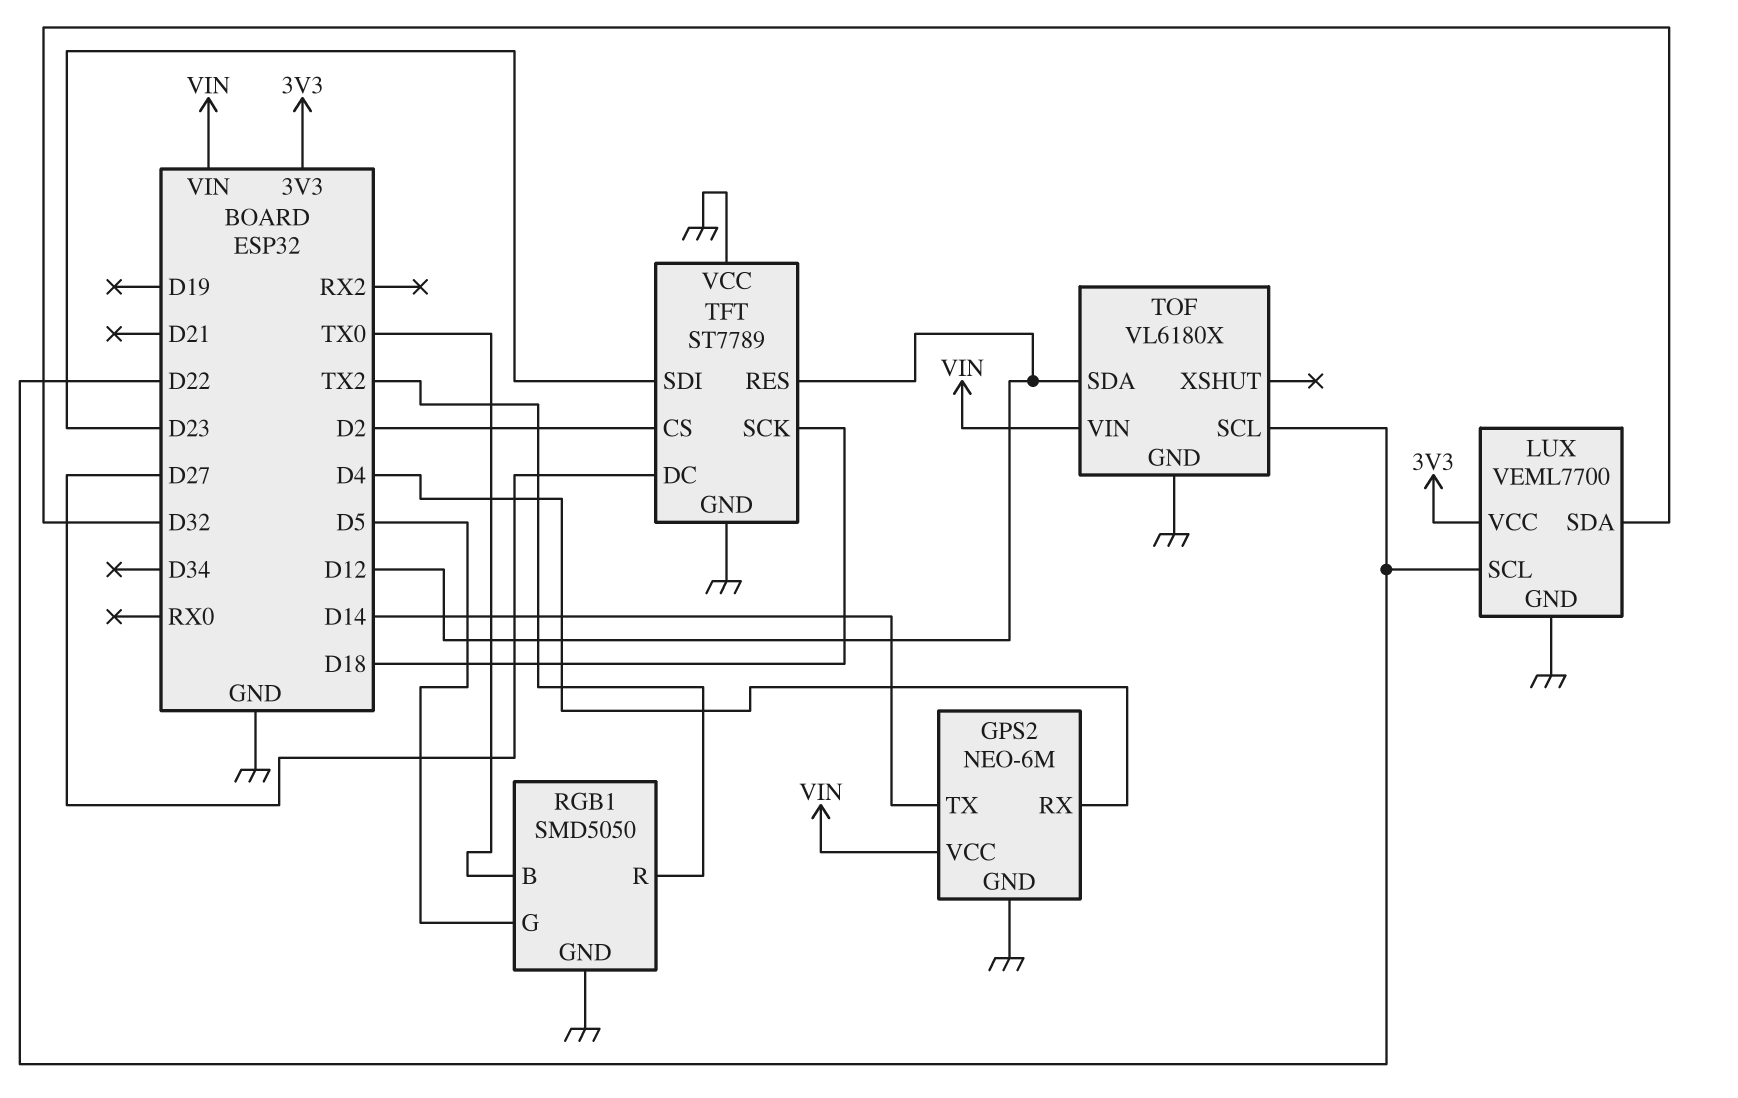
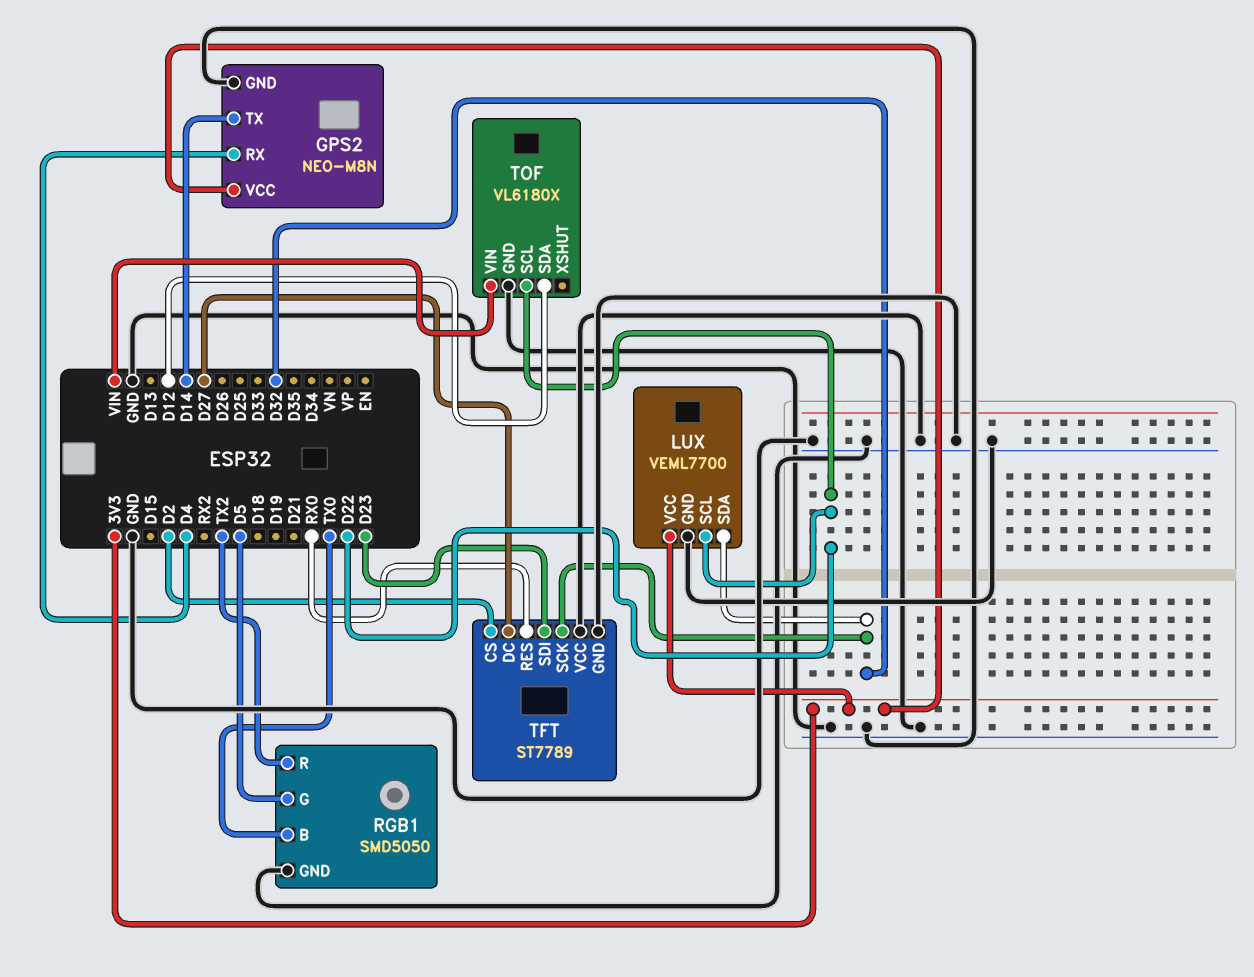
GPS2: NEO-6M -> NEO-M8N
GPS2 pin VCC: VIN -> 3V3
TFT pin RES: D12 -> RX0
TFT pin SCK: D18 -> D32

